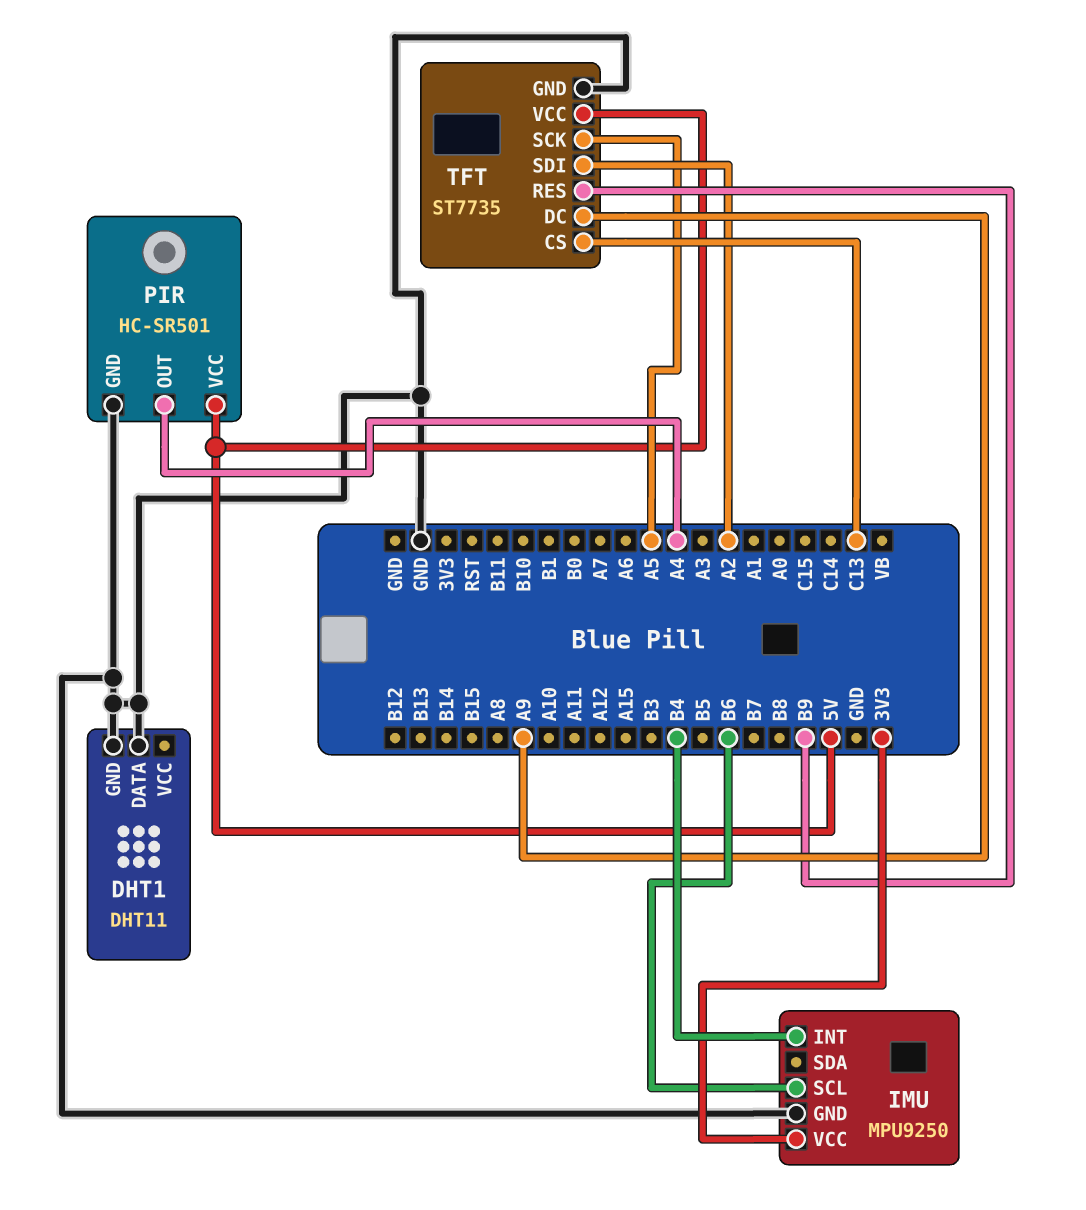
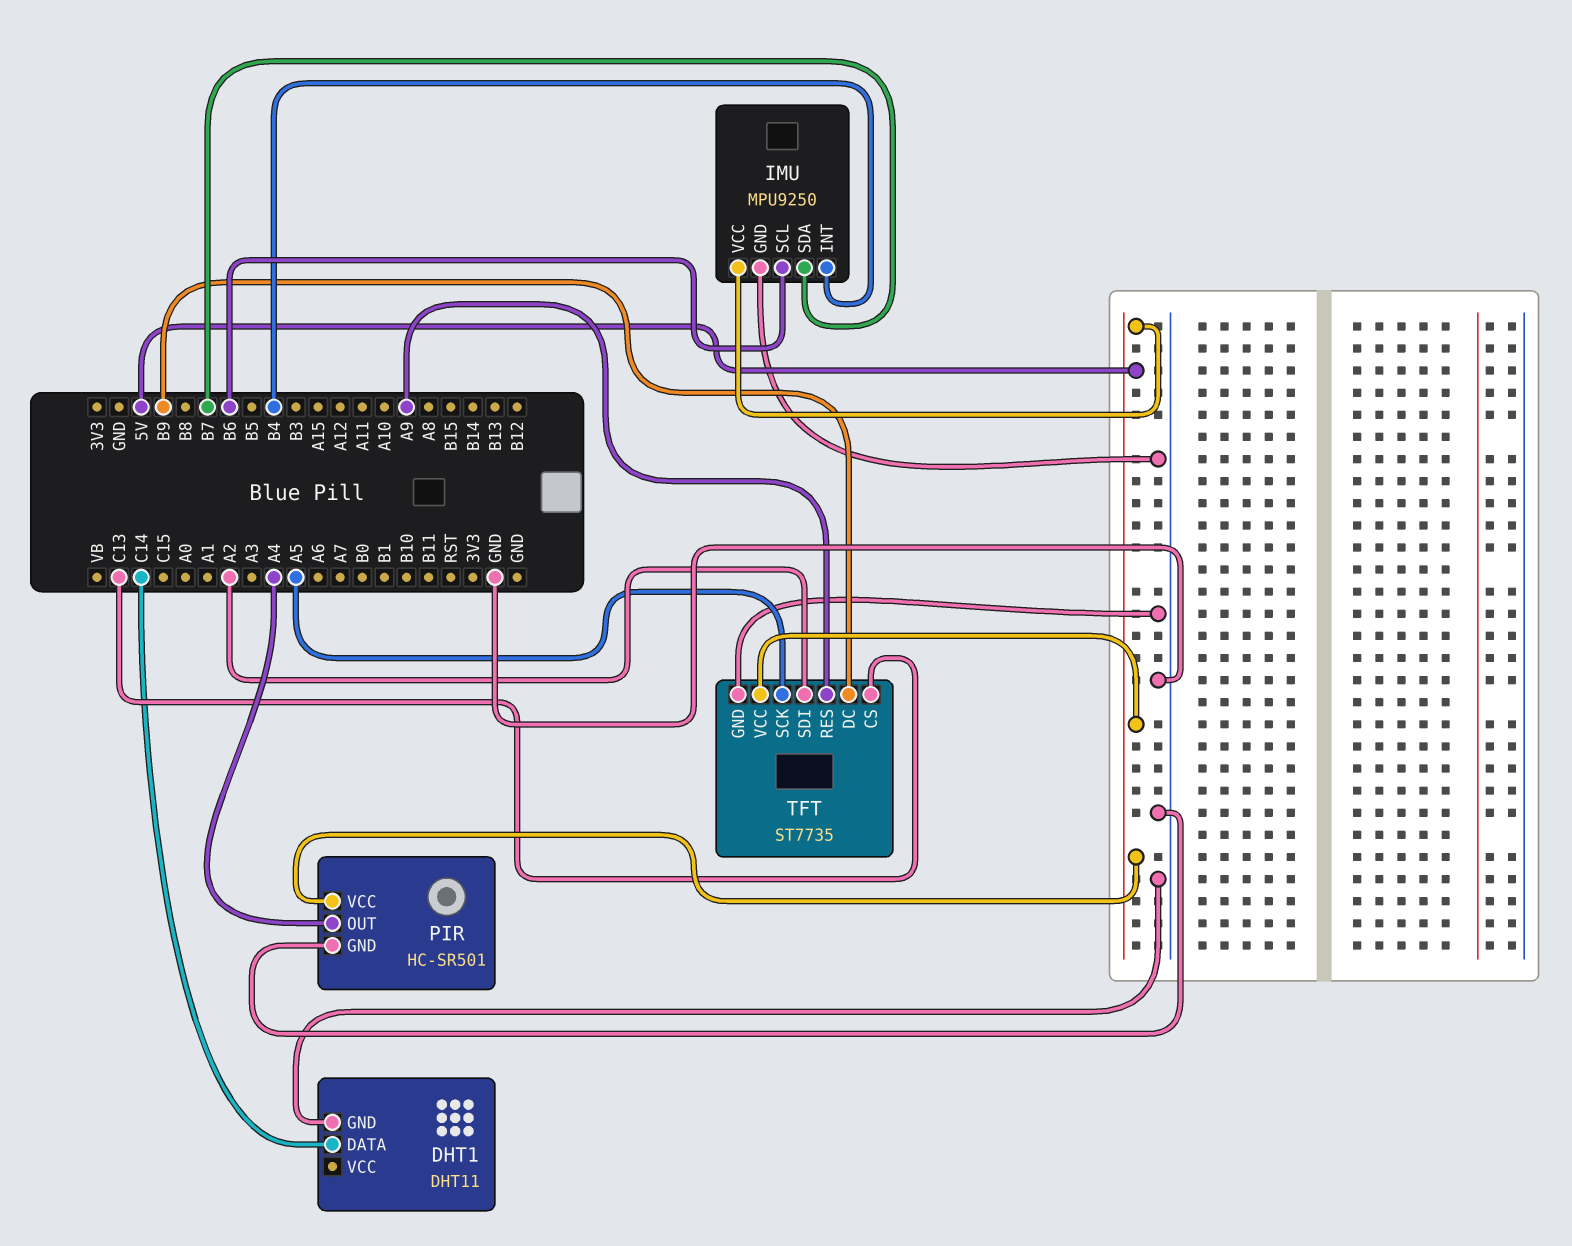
DHT1 pin DATA: GND -> C14
IMU pin SDA: none -> B7
IMU pin VCC: 3V3 -> 5V
TFT pin DC: A9 -> B9
TFT pin RES: B9 -> A9

